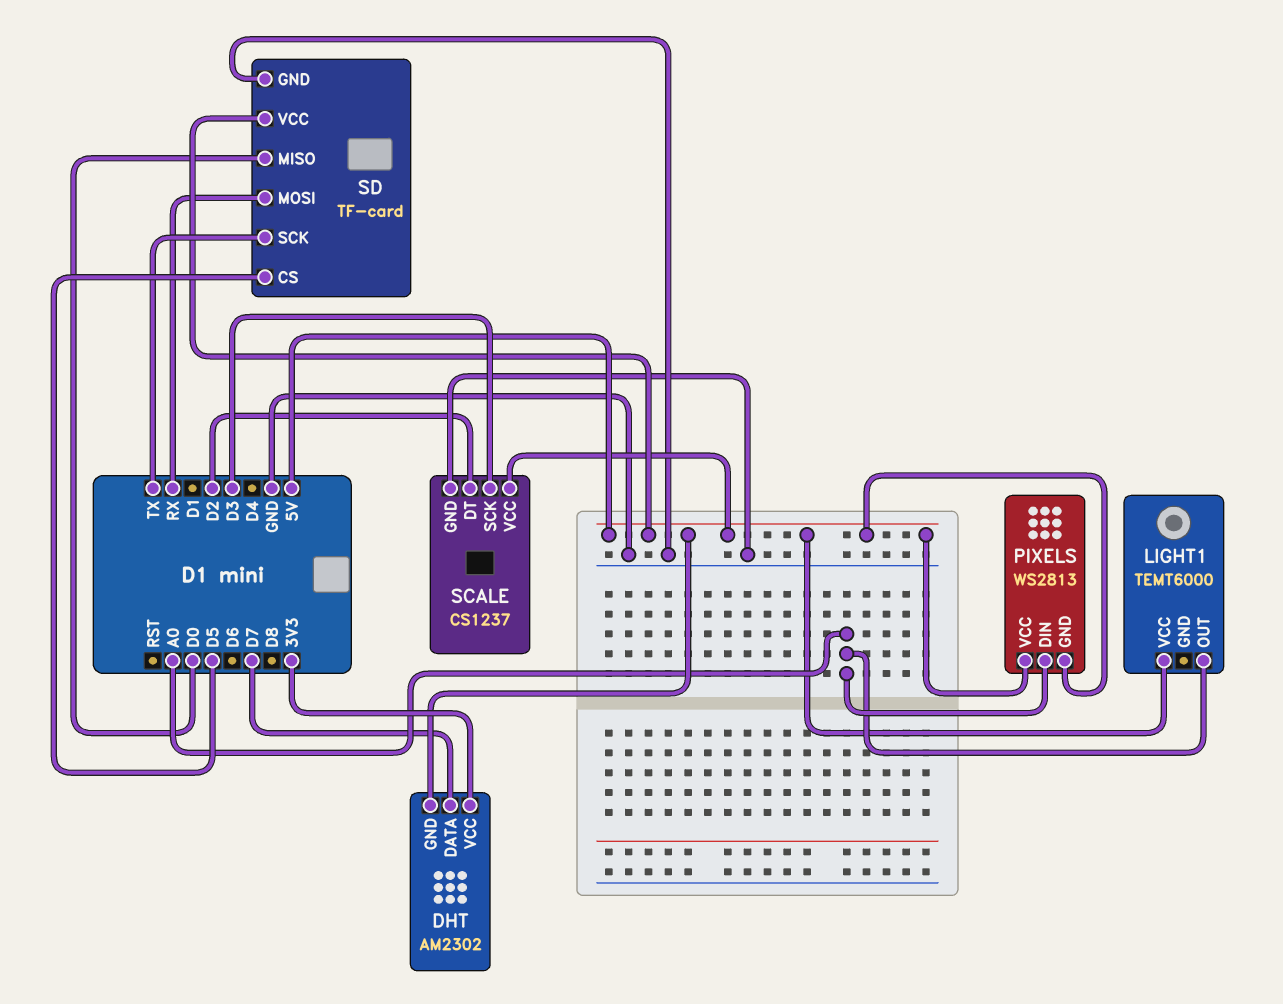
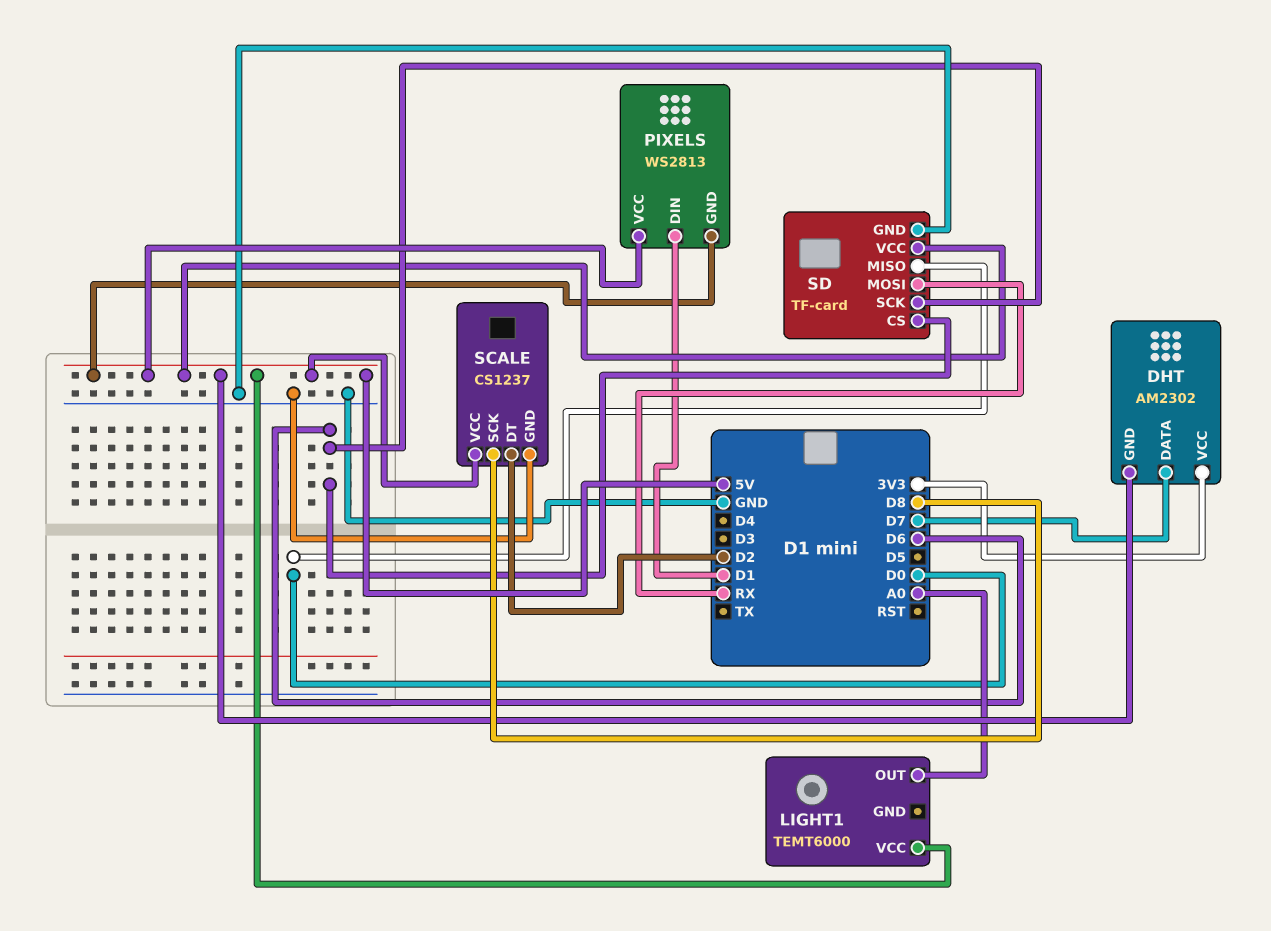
PIXELS pin DIN: A0 -> D1
SCALE pin SCK: D3 -> D8
SD pin CS: D5 -> D6
SD pin SCK: TX -> D6

